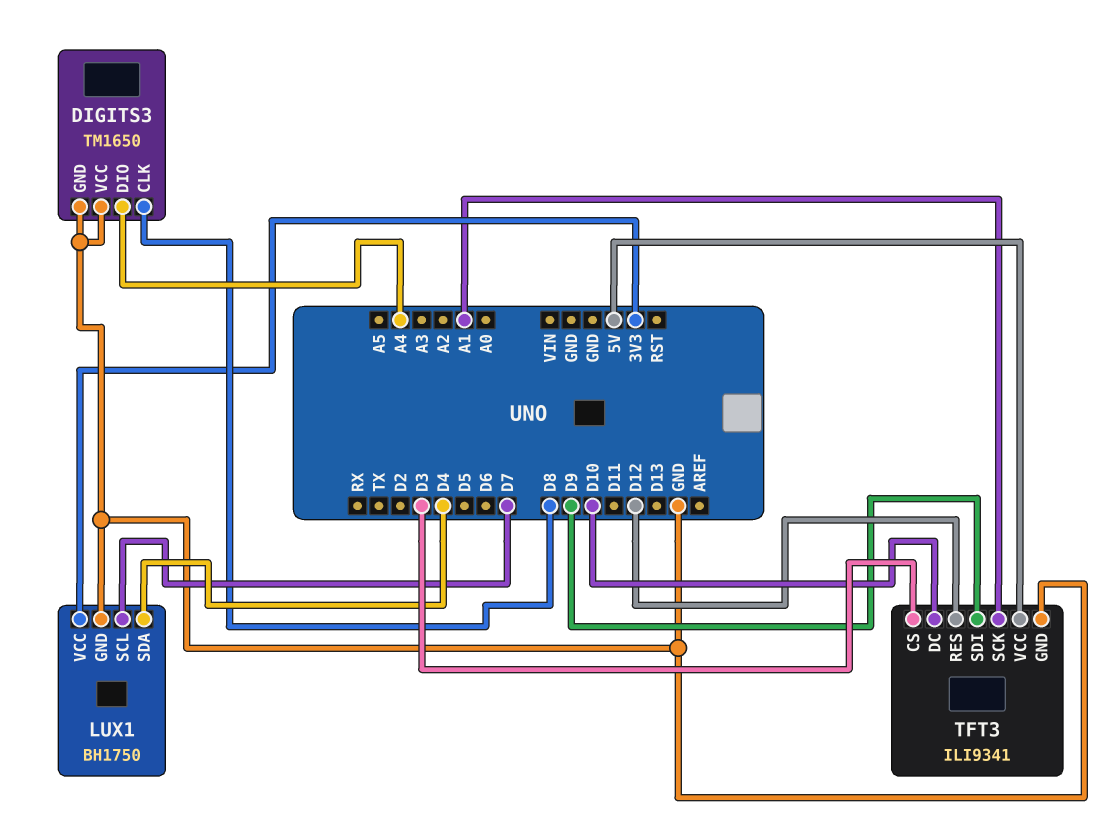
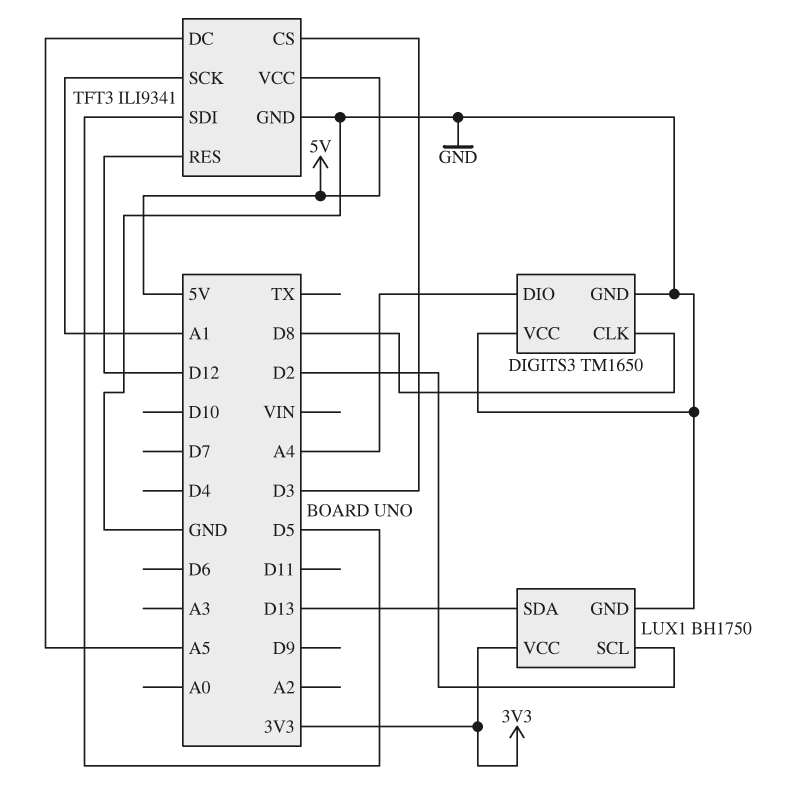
LUX1 pin SCL: D7 -> D2
LUX1 pin SDA: D4 -> D13
TFT3 pin DC: D10 -> A5
TFT3 pin SDI: D9 -> D5

